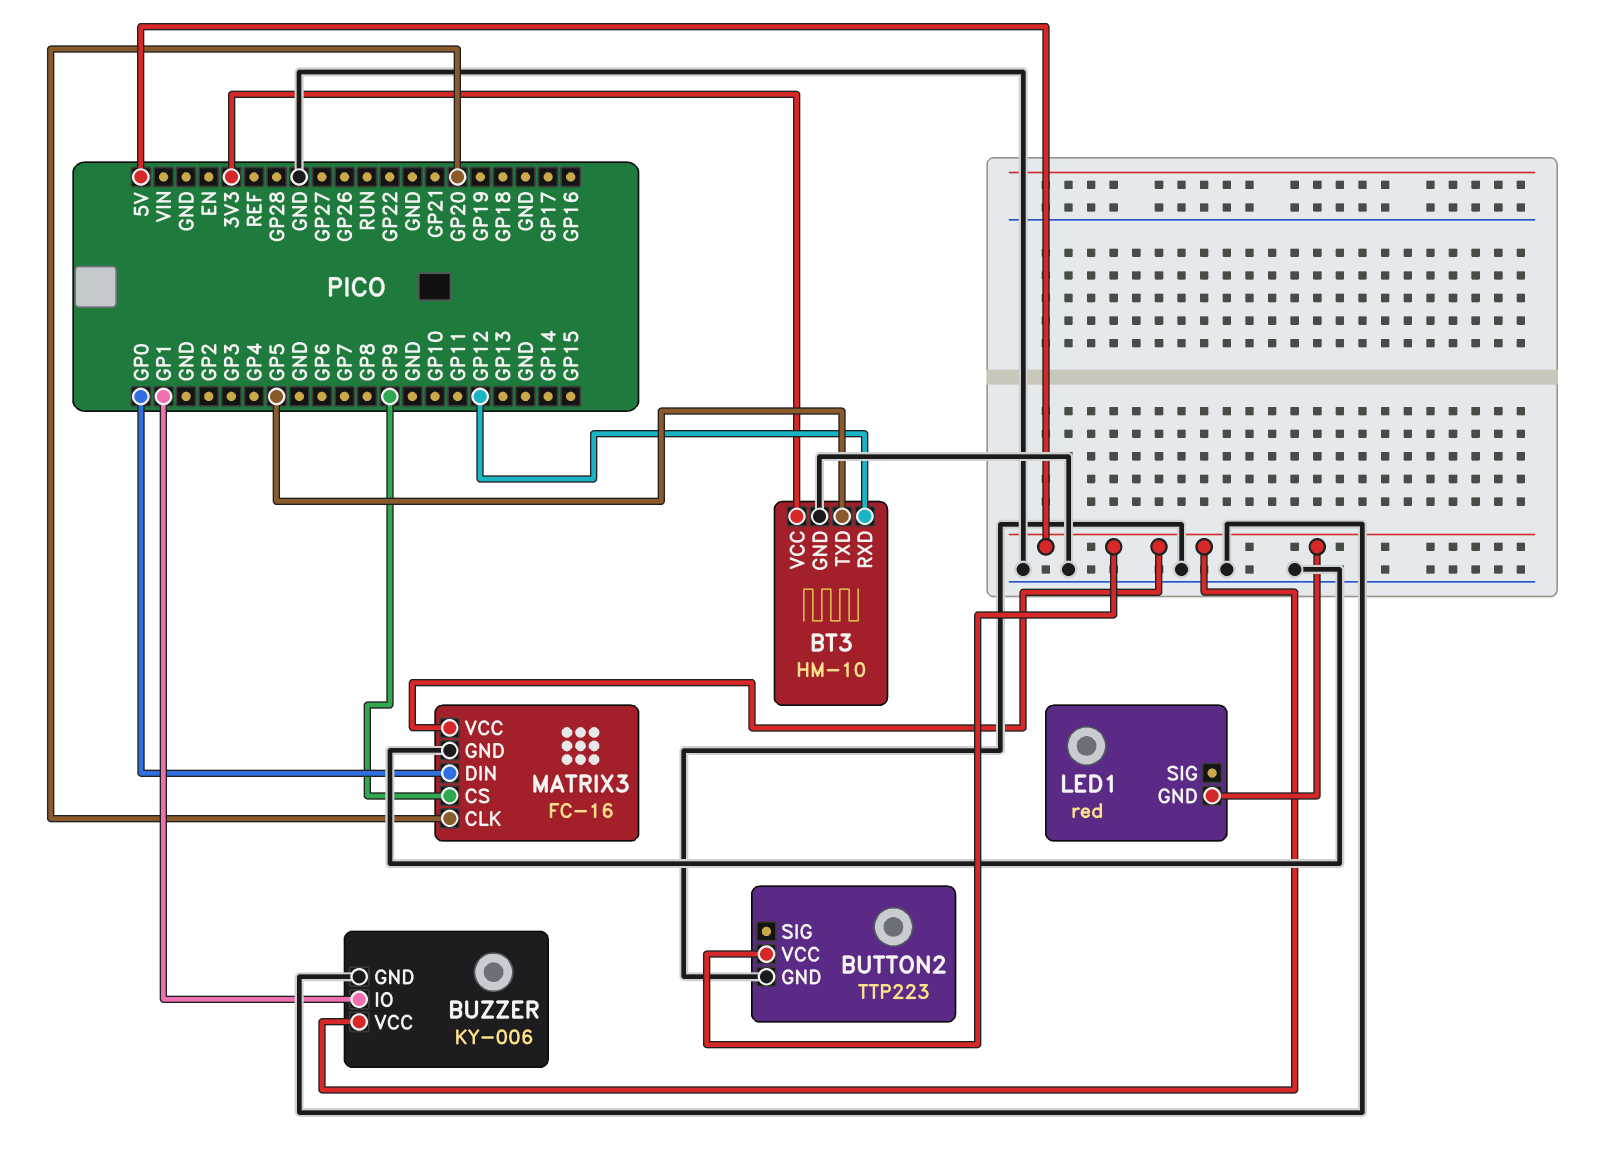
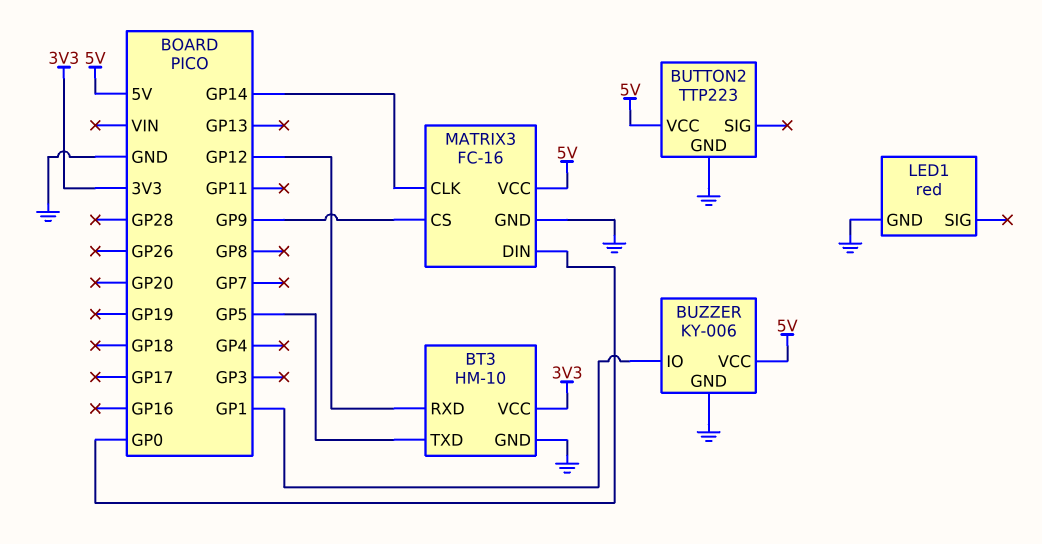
LED1 pin GND: 5V -> GND
MATRIX3 pin CLK: GP20 -> GP14

